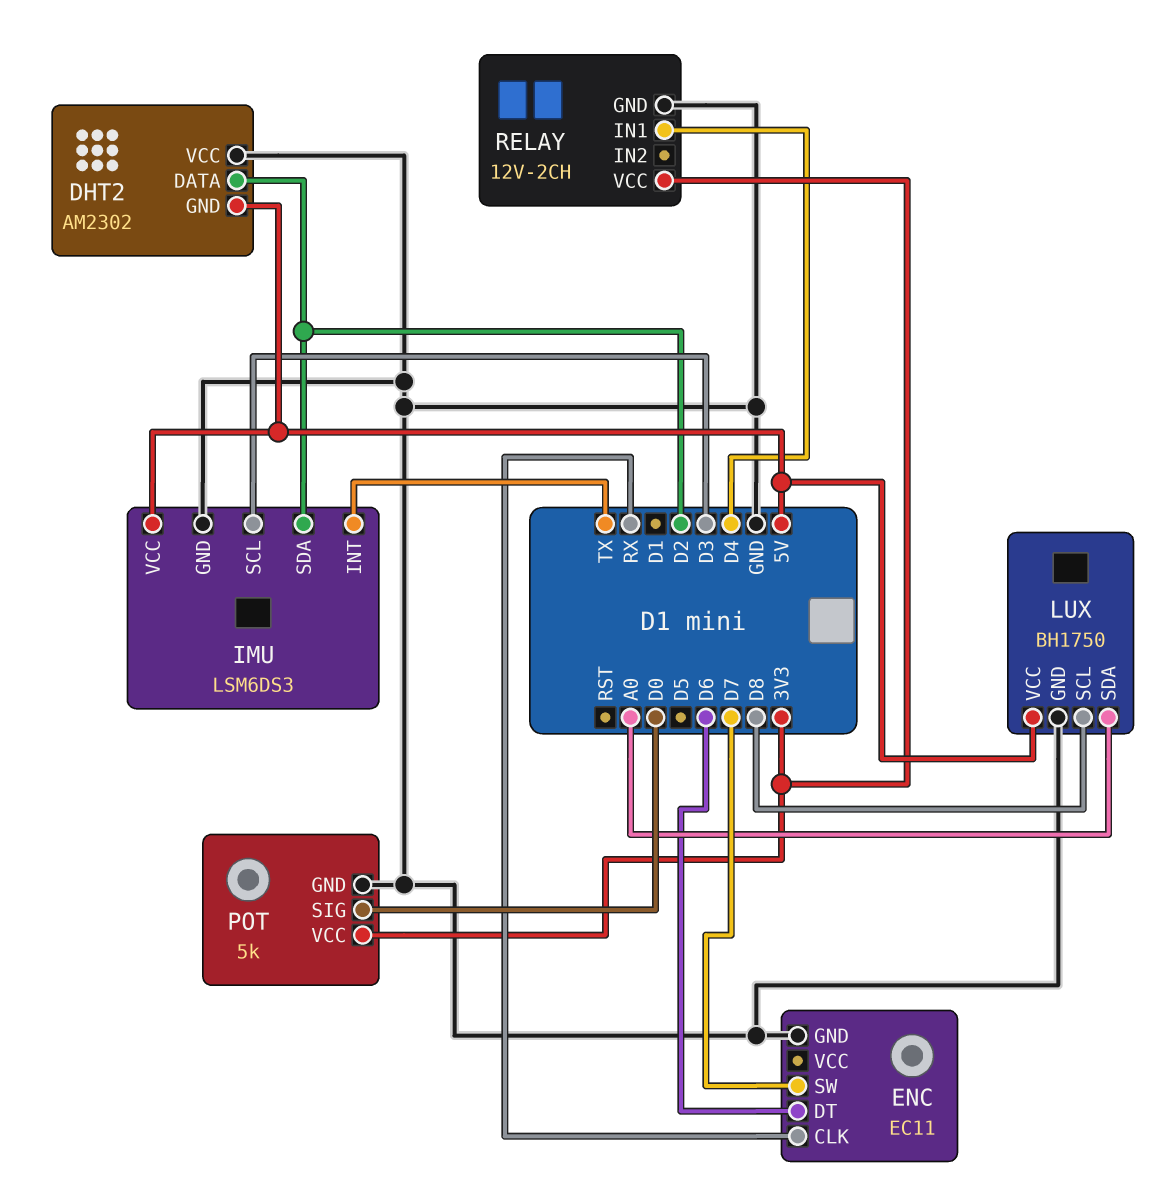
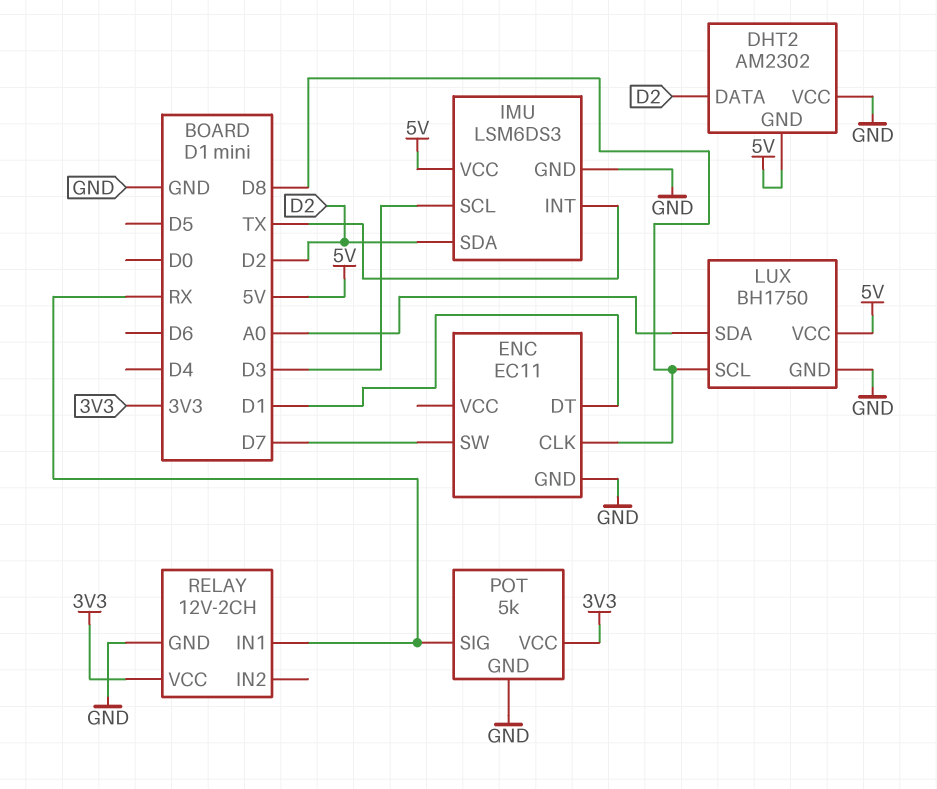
ENC pin CLK: RX -> D8
ENC pin DT: D6 -> D1
POT pin SIG: D0 -> RX
RELAY pin IN1: D4 -> RX

